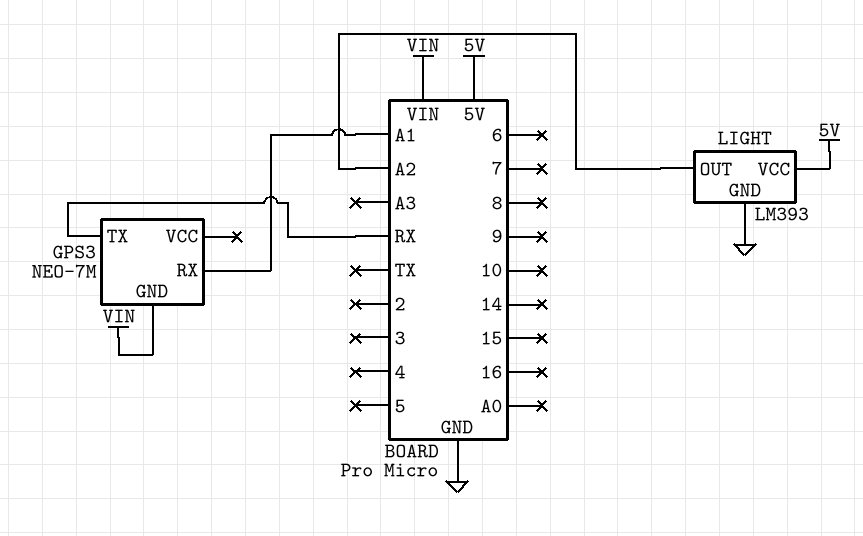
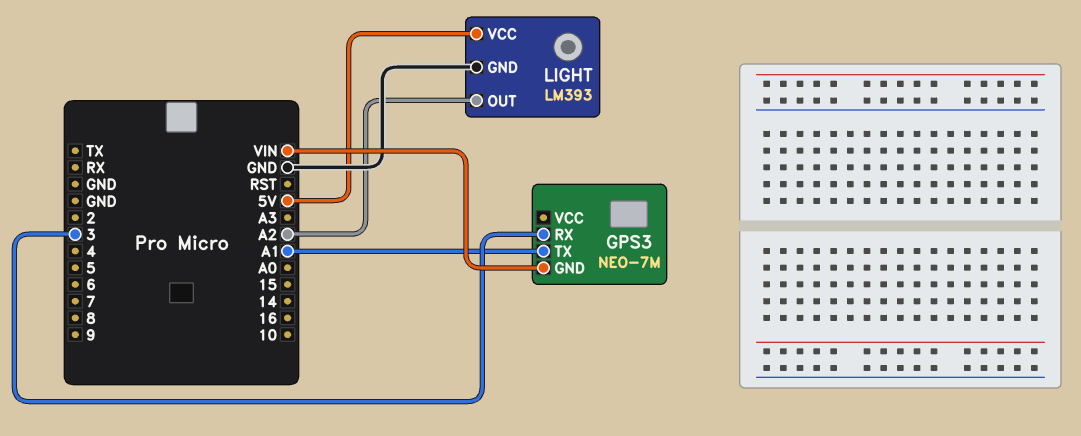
GPS3 pin RX: A1 -> 3
GPS3 pin TX: RX -> A1

